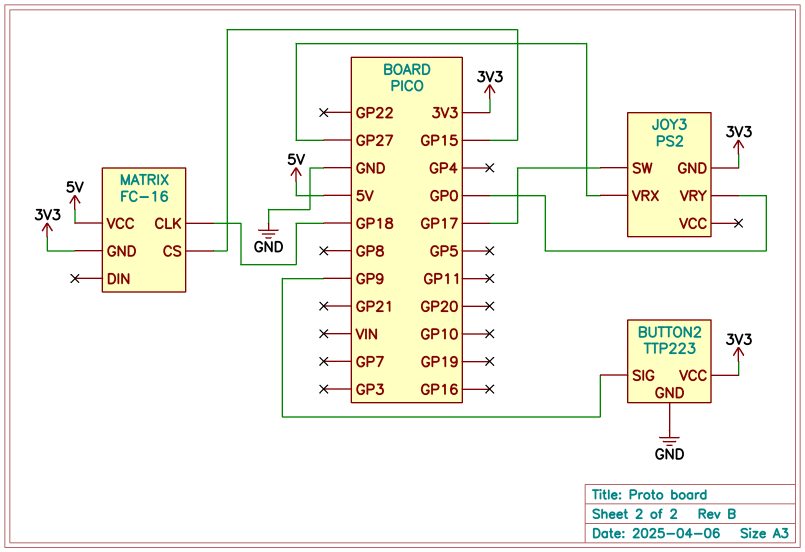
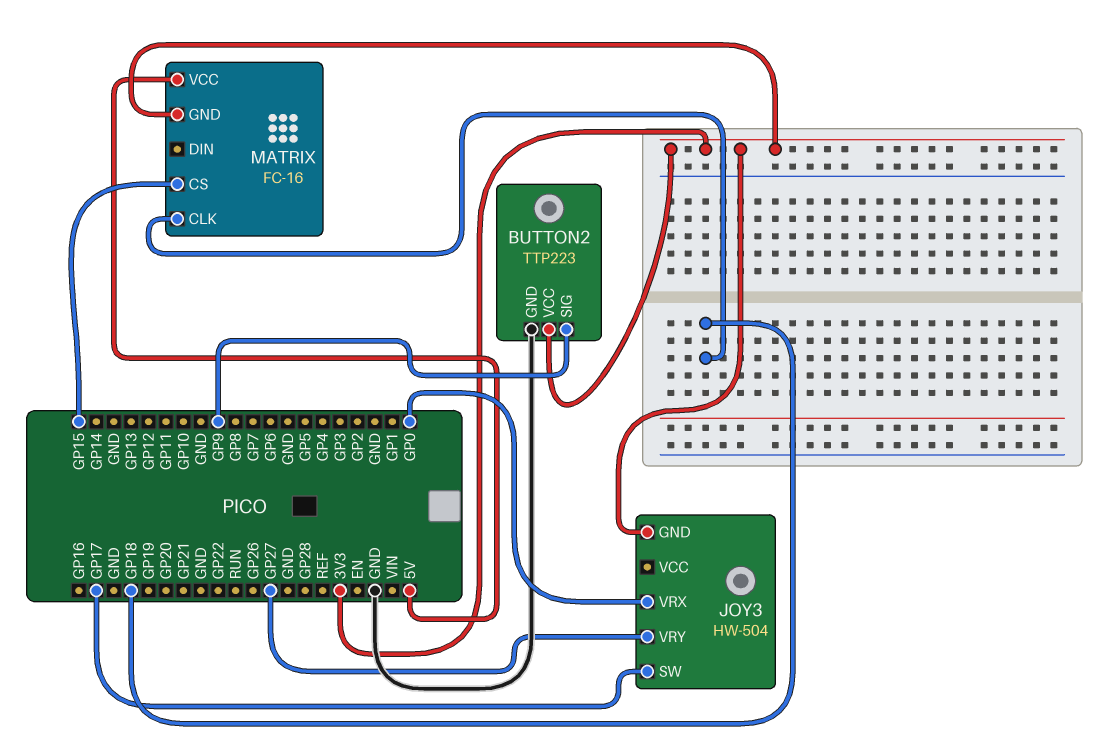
JOY3: PS2 -> HW-504
JOY3 pin VRX: GP27 -> GP0
JOY3 pin VRY: GP0 -> GP27

